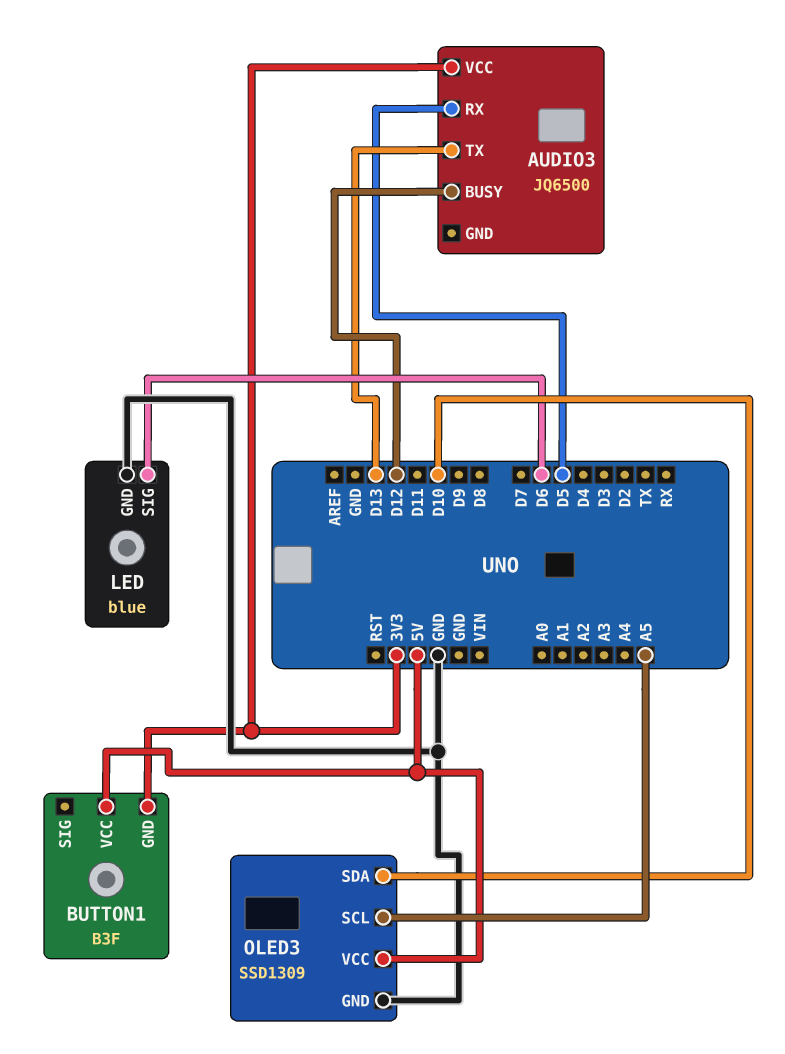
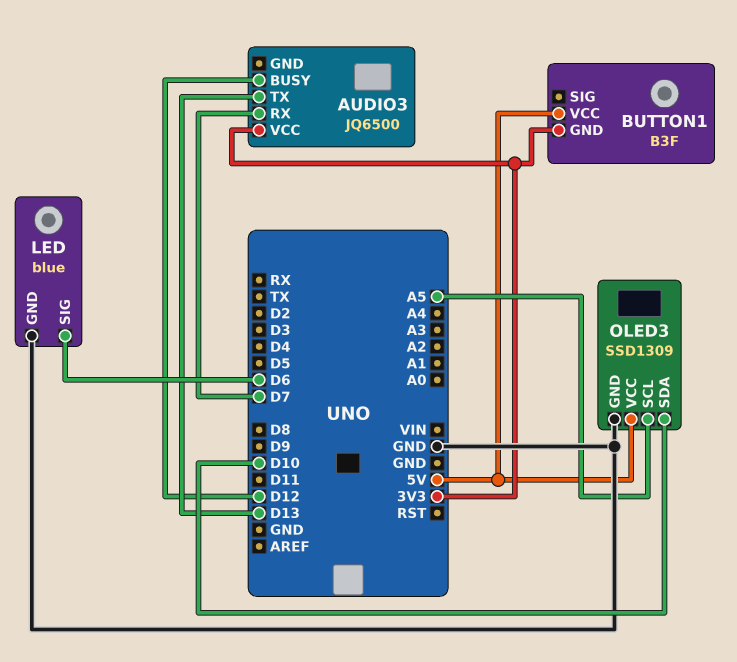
AUDIO3 pin RX: D5 -> D7

